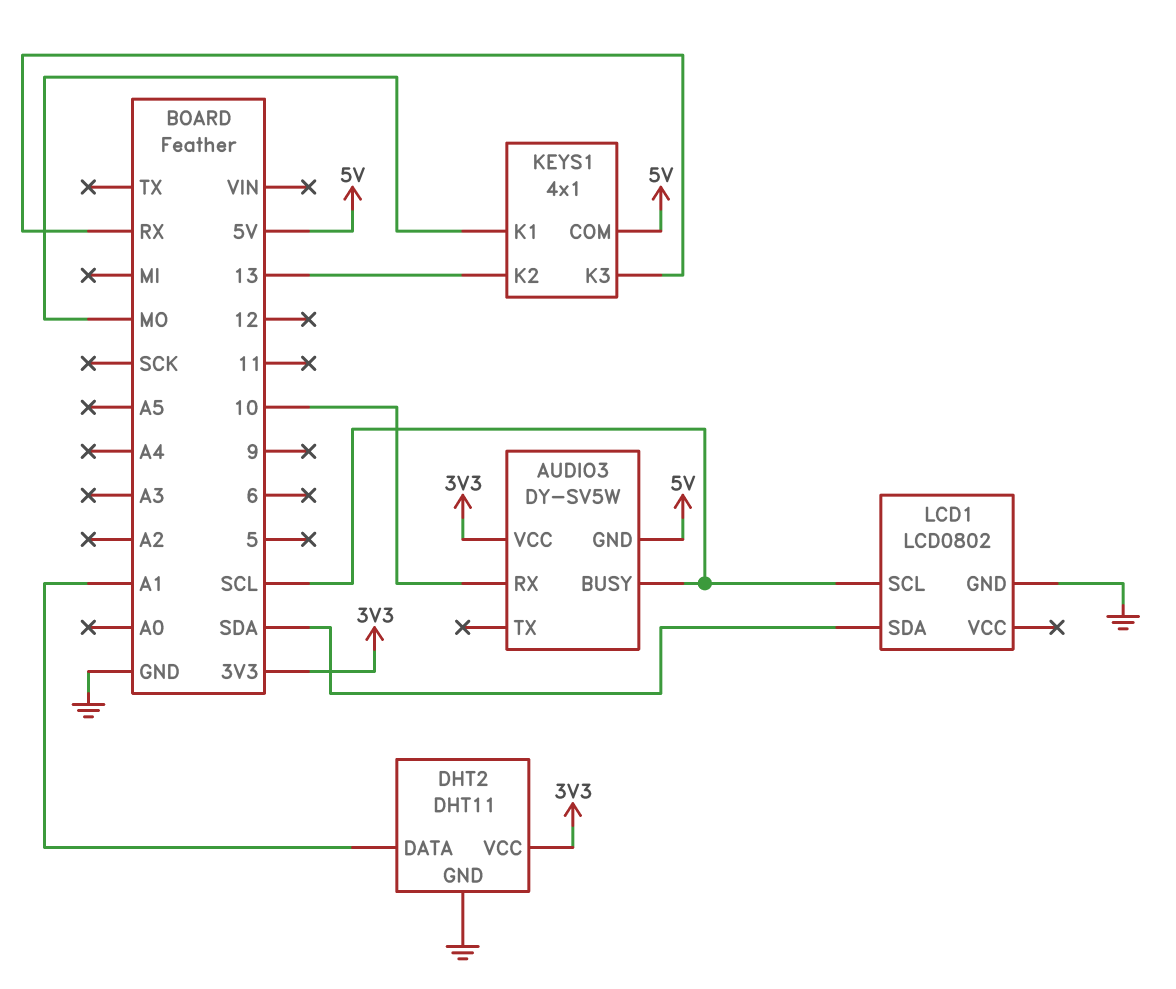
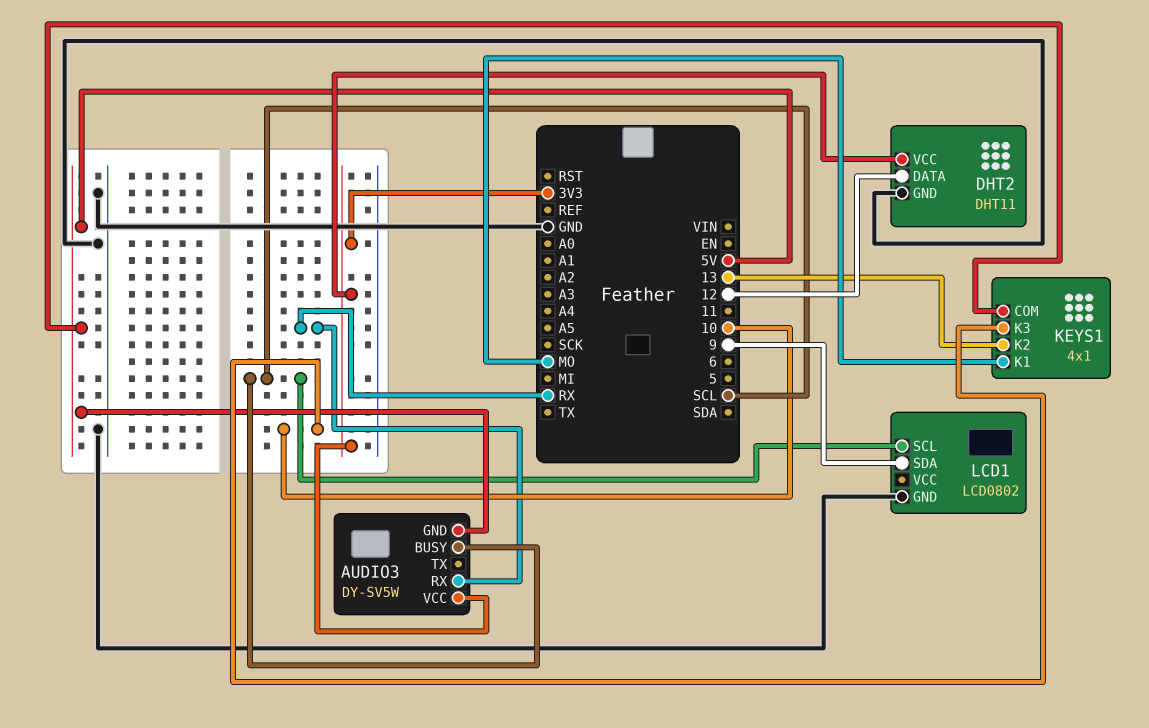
AUDIO3 pin RX: 10 -> RX
DHT2 pin DATA: A1 -> 12
KEYS1 pin K3: RX -> 10
LCD1 pin SDA: SDA -> 9

